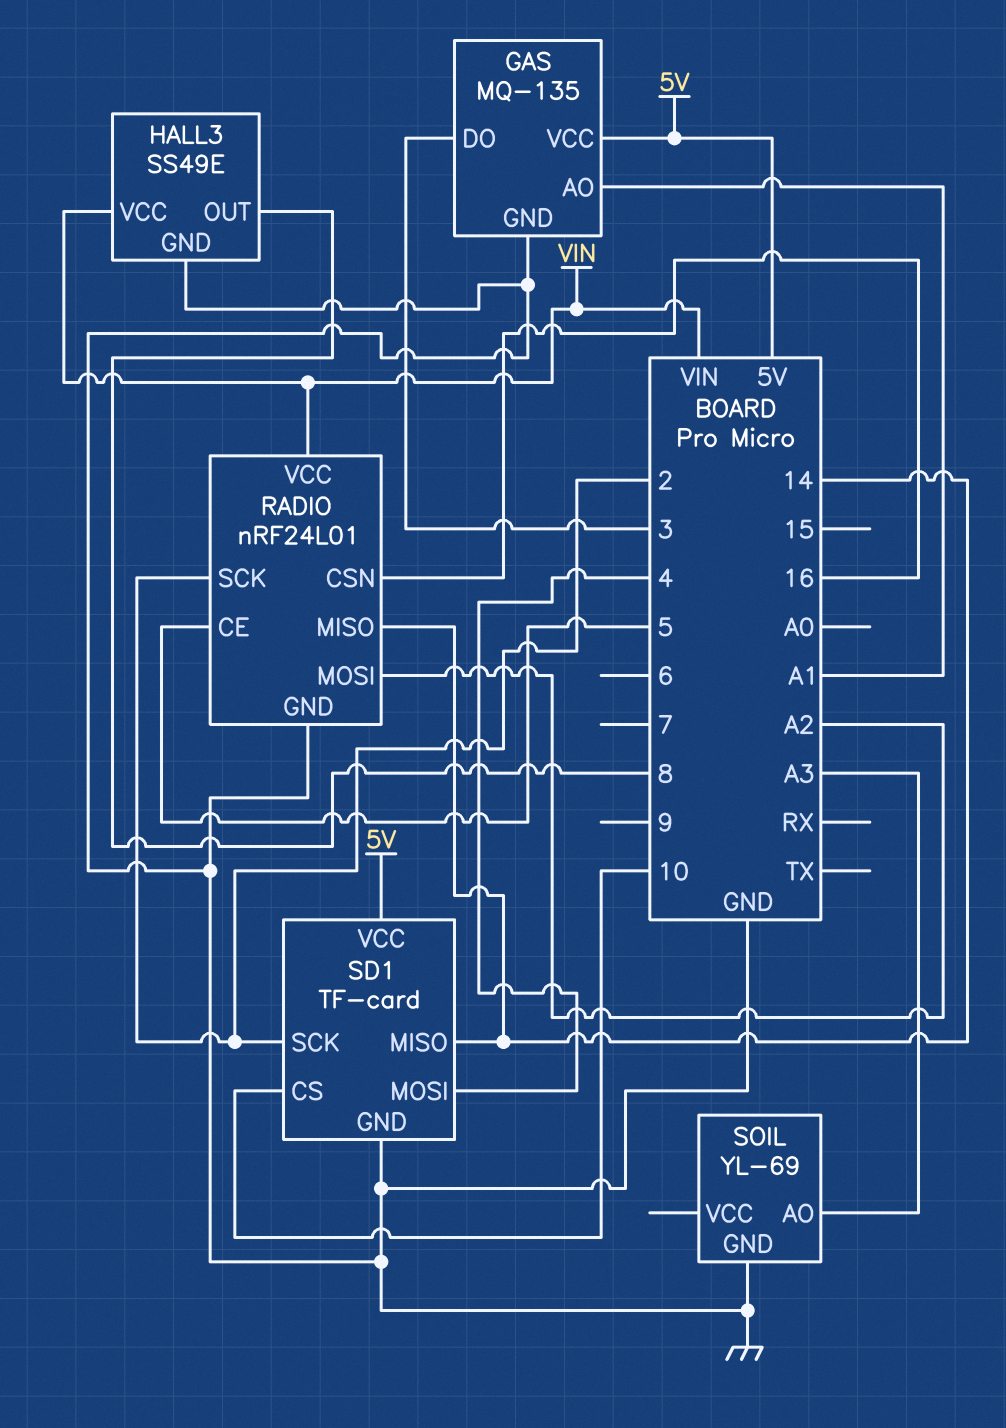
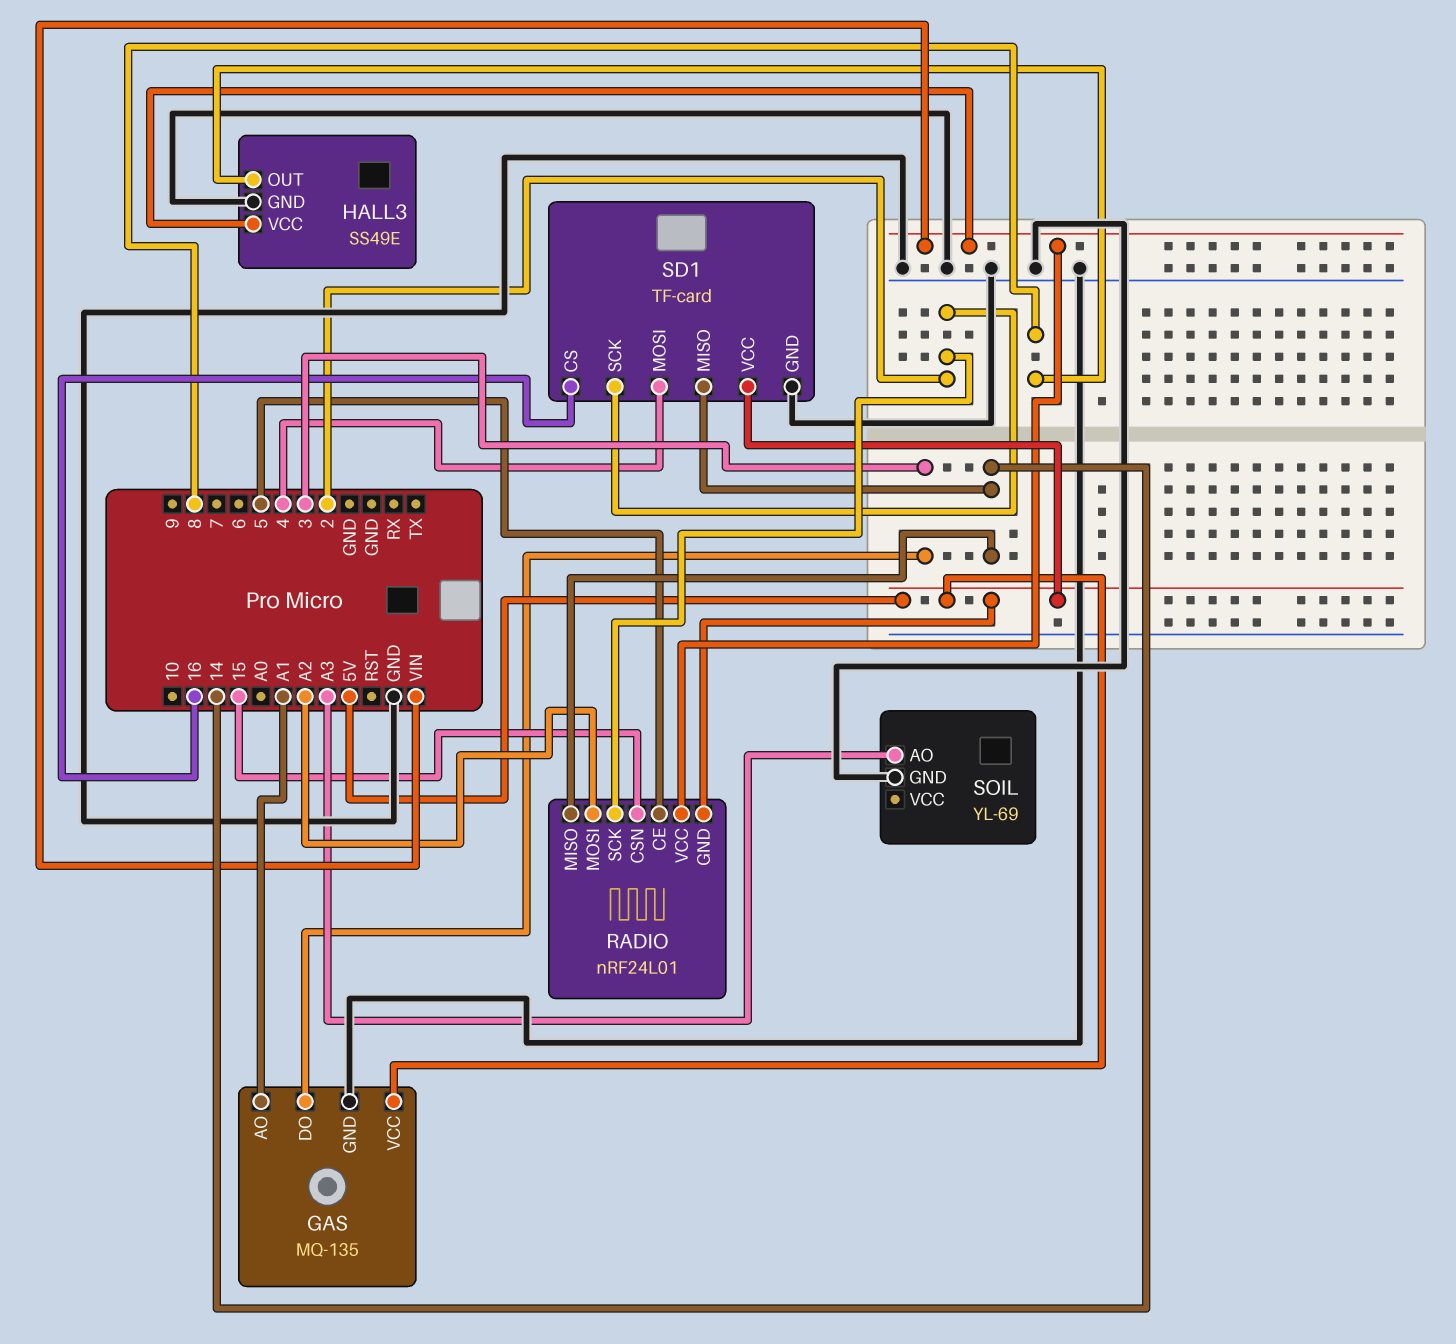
RADIO pin CSN: 16 -> 15
RADIO pin GND: GND -> 5V
SD1 pin CS: 10 -> 16

